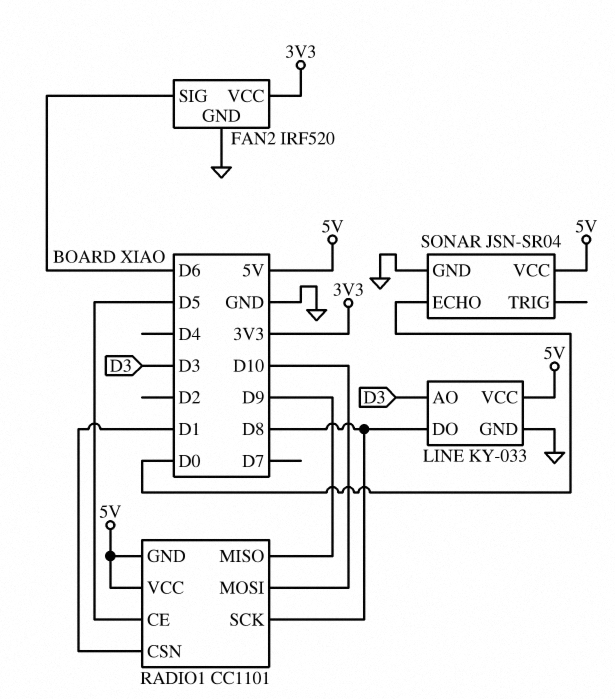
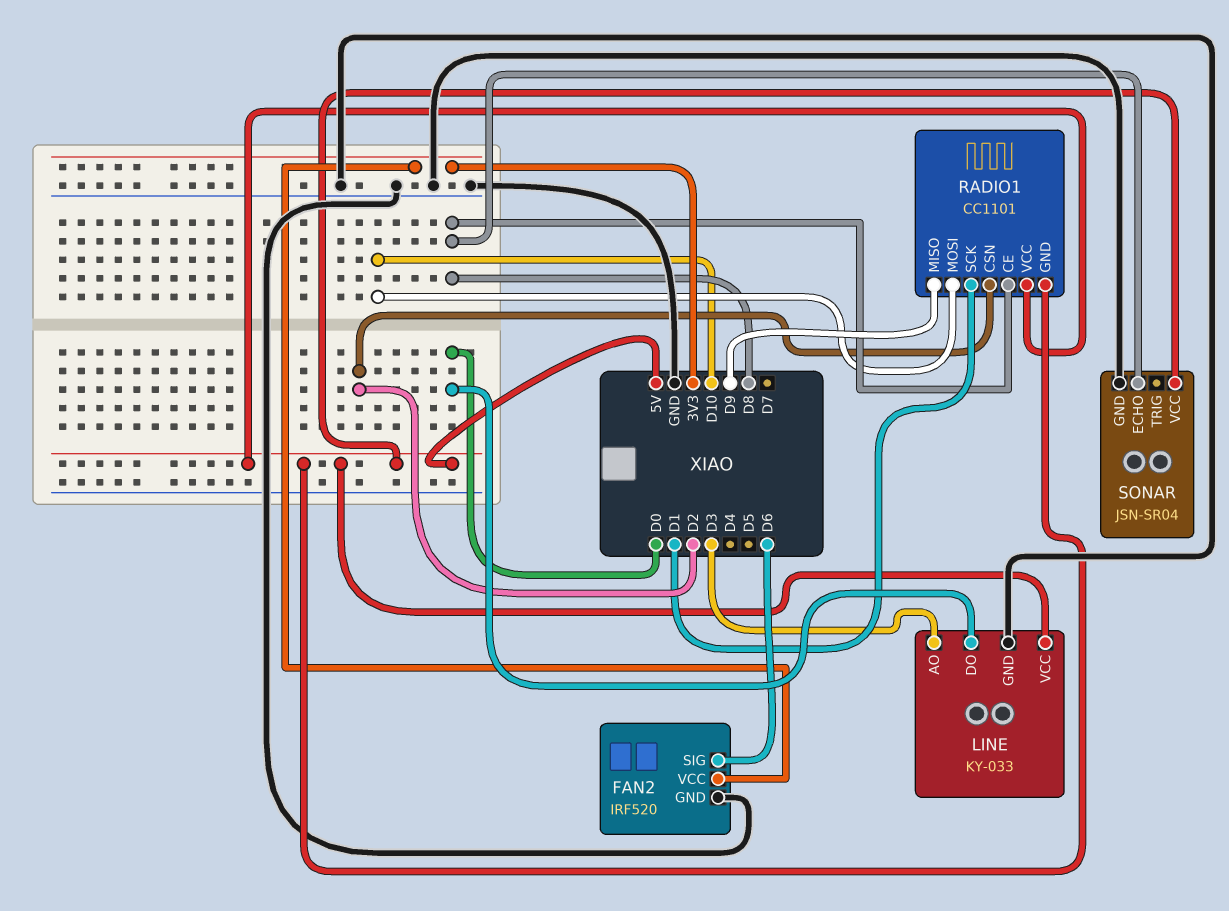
LINE pin DO: D8 -> D0
RADIO1 pin CE: D5 -> D8
RADIO1 pin CSN: D1 -> D2
RADIO1 pin SCK: D8 -> D1
SONAR pin ECHO: D0 -> D8

